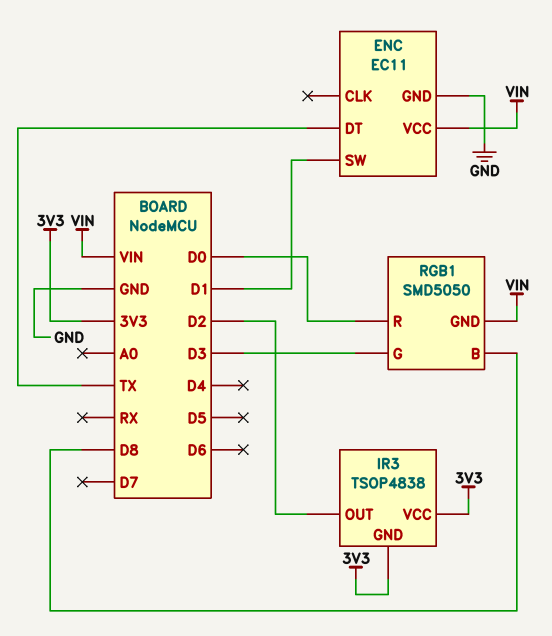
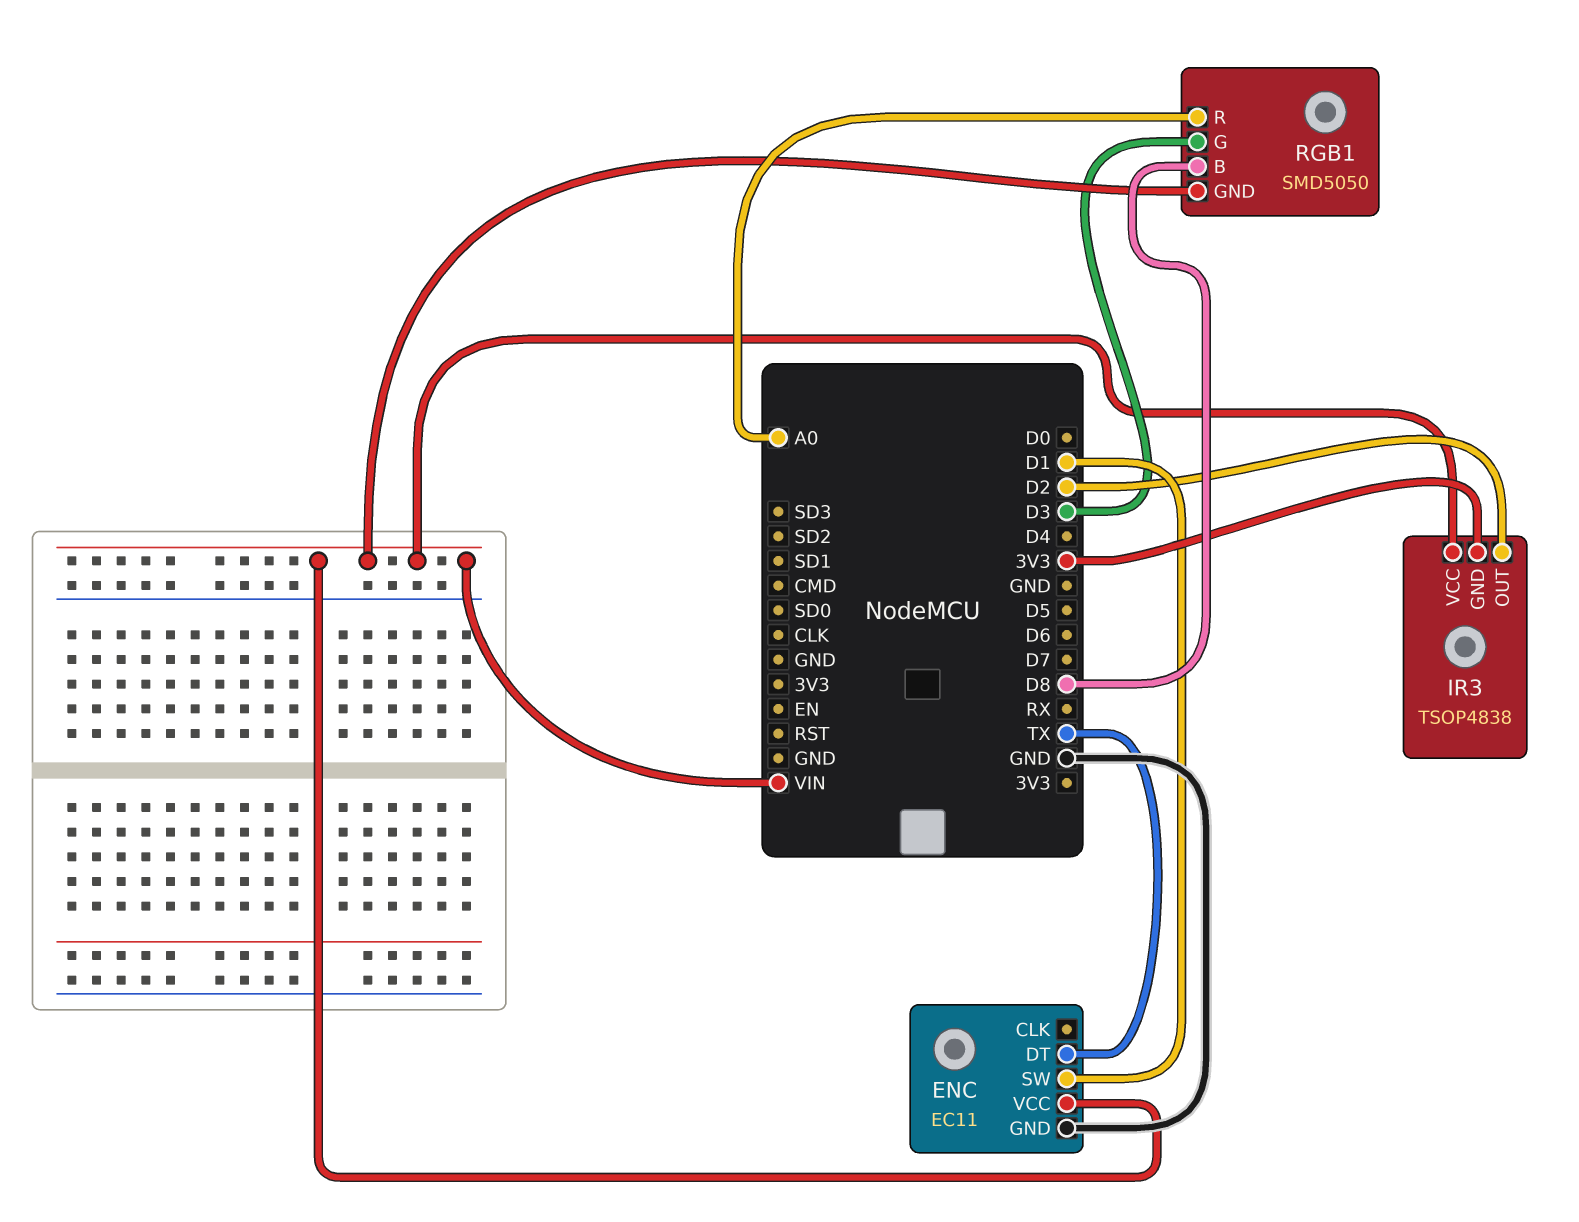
IR3 pin VCC: 3V3 -> VIN
RGB1 pin R: D0 -> A0

